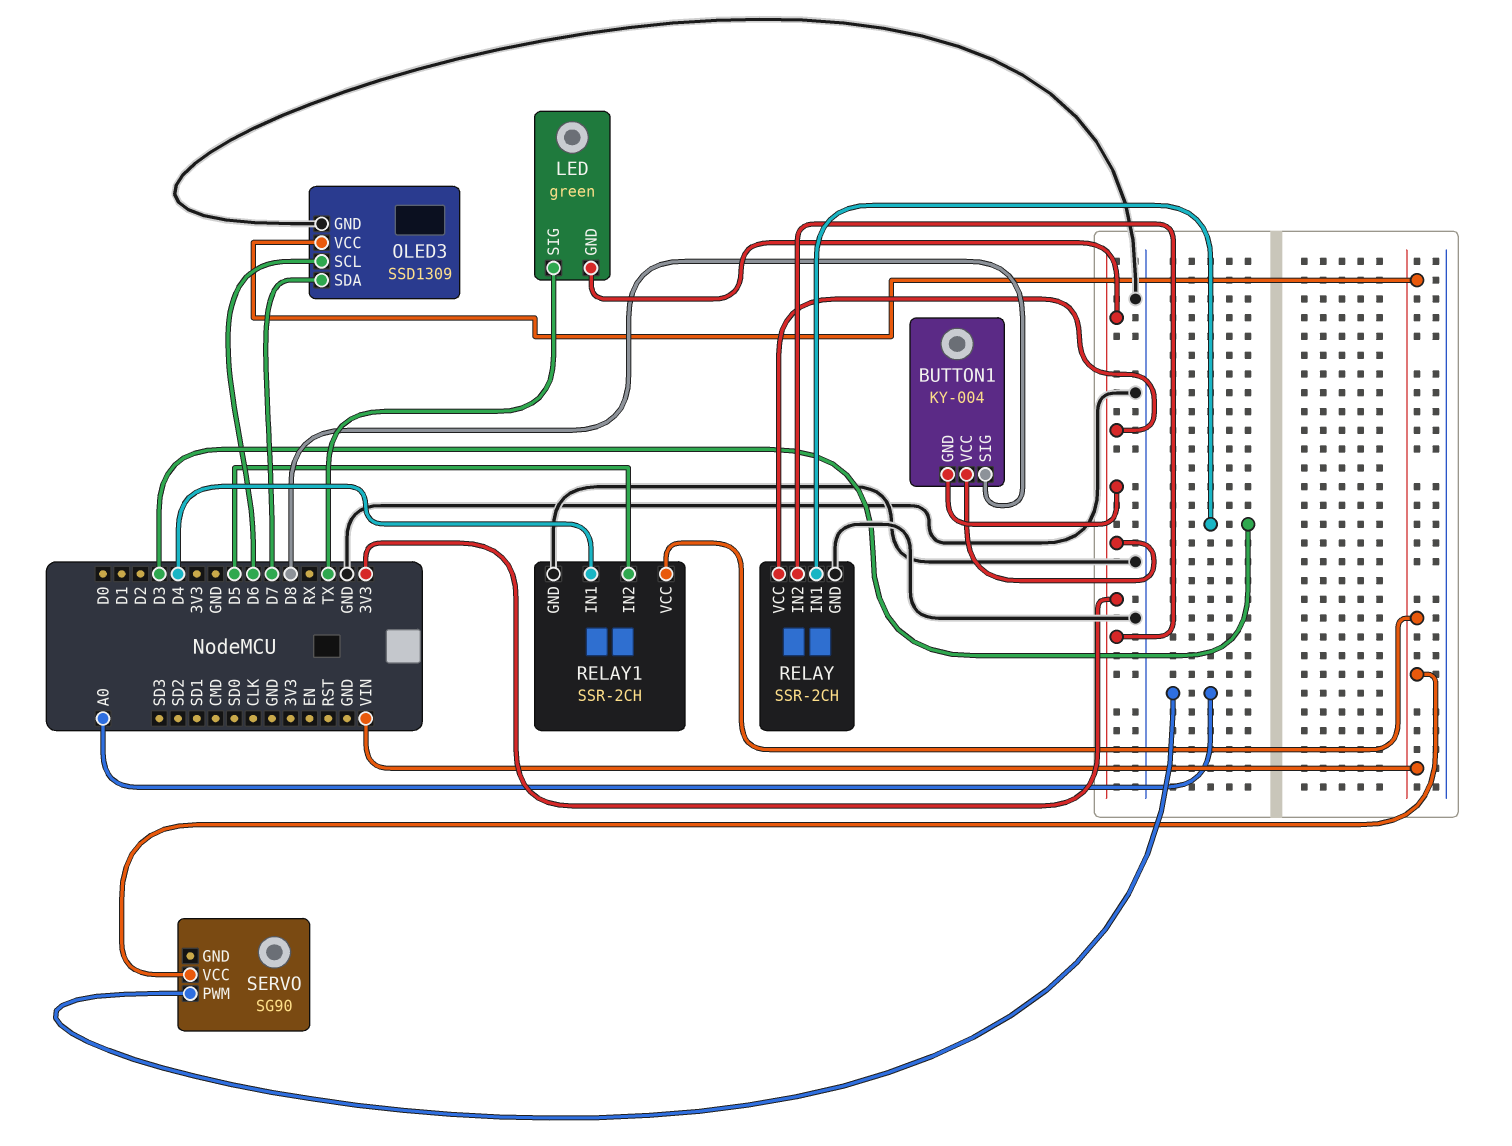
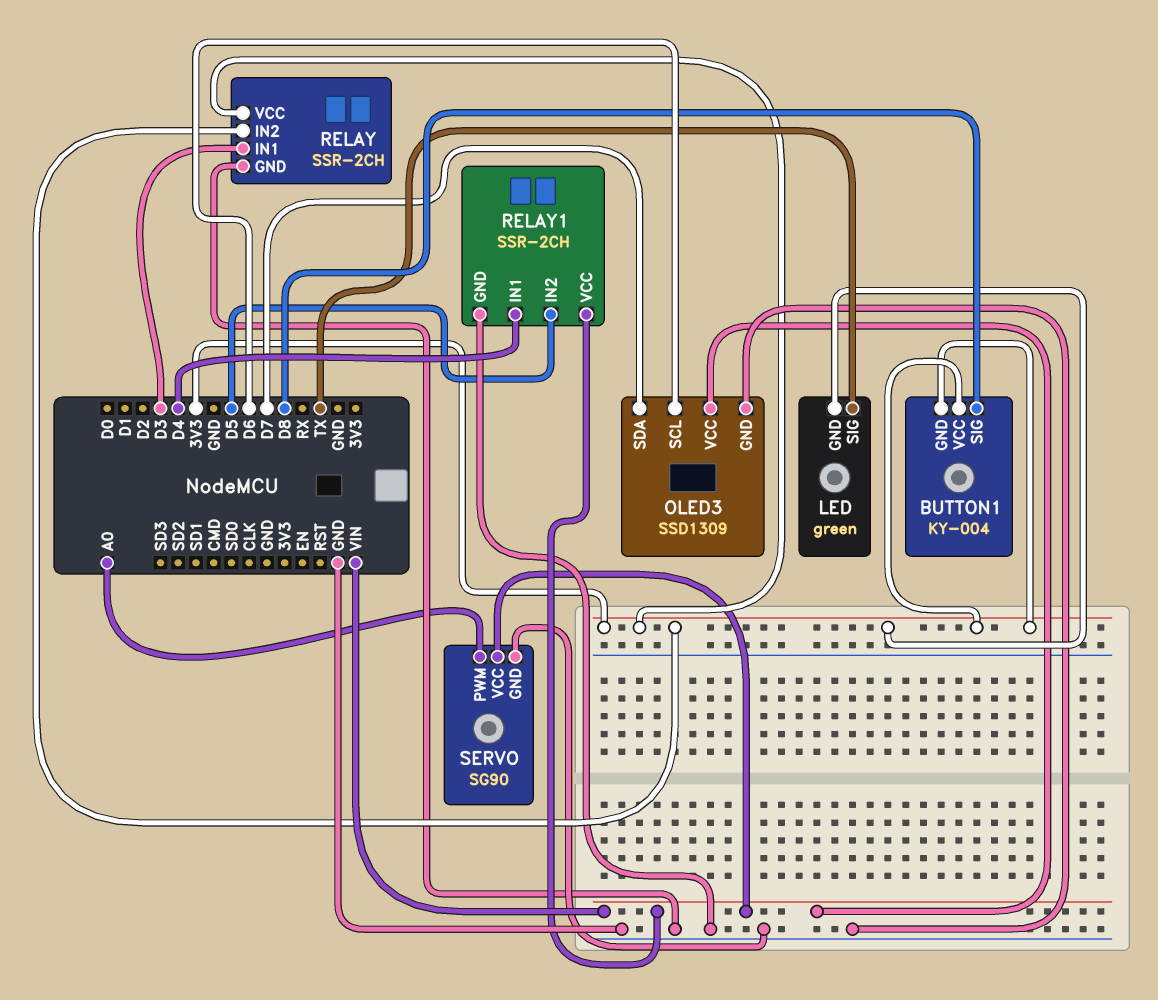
SERVO pin GND: none -> GND

